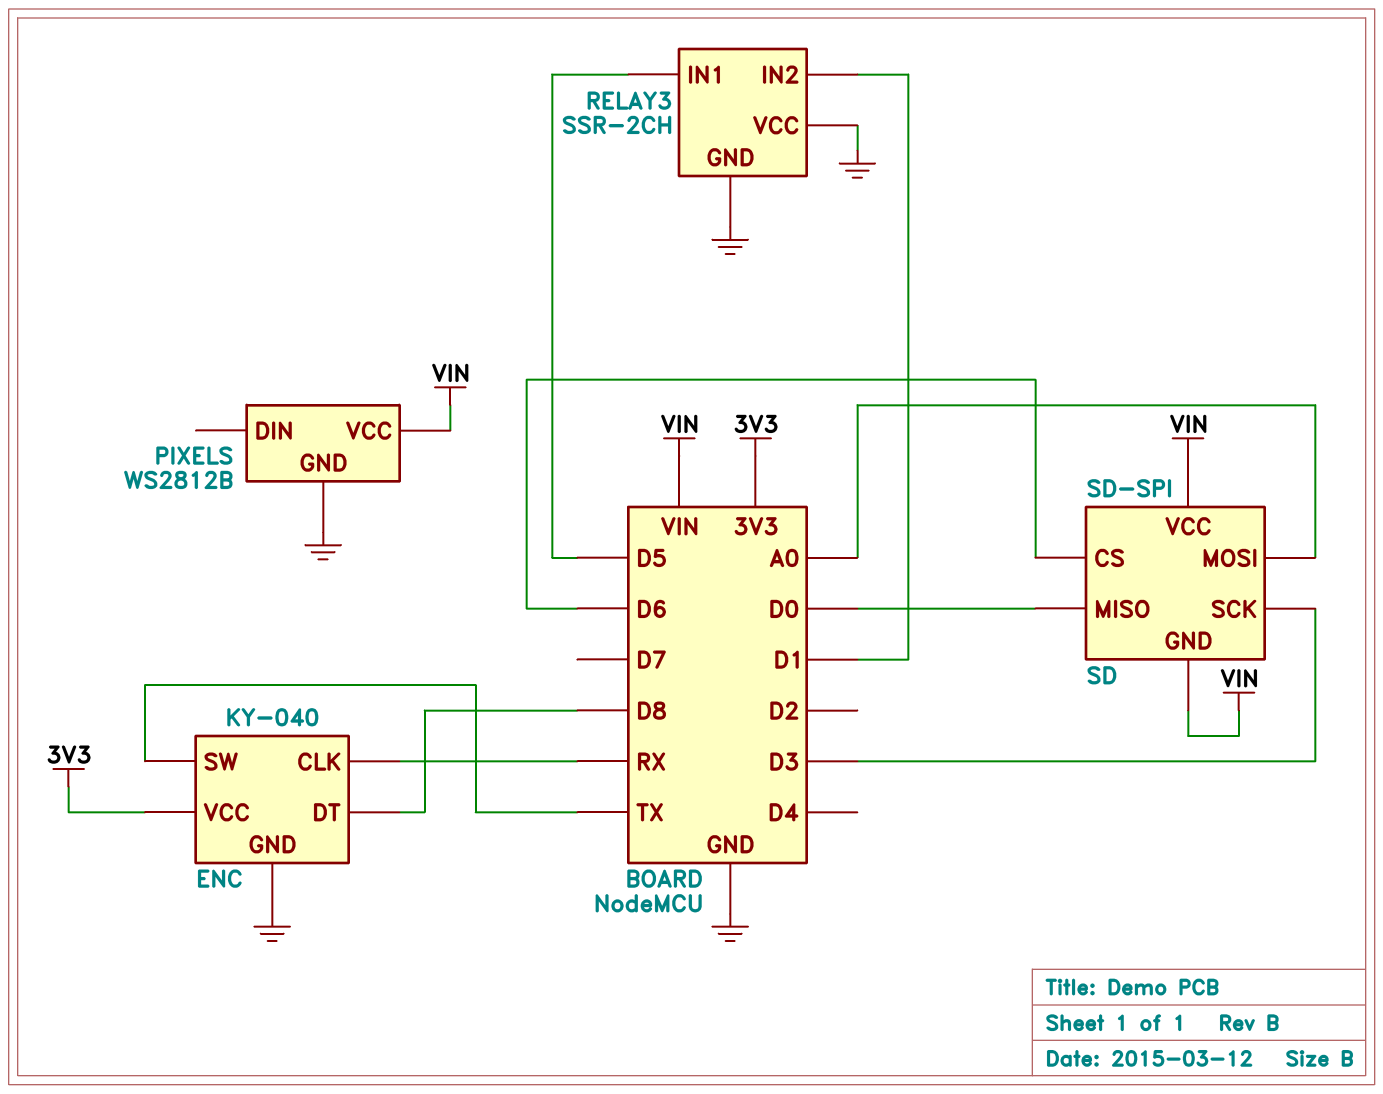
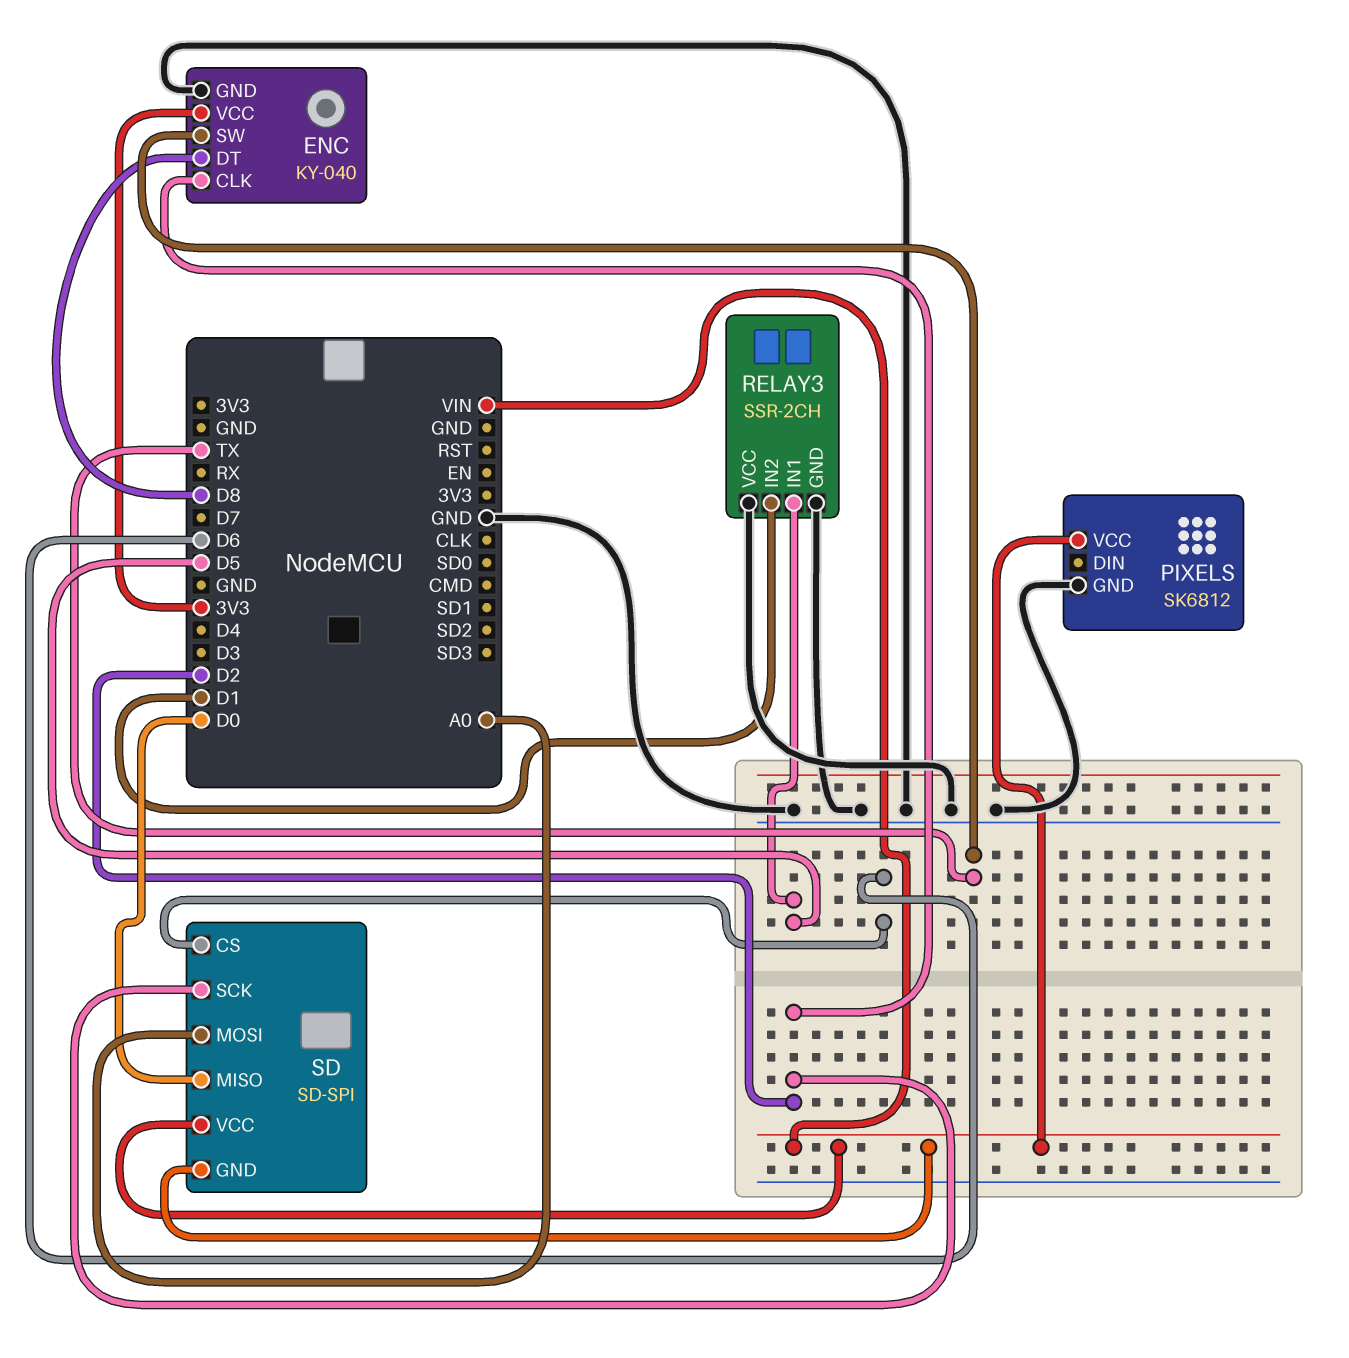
ENC pin CLK: RX -> D2
PIXELS: WS2812B -> SK6812
SD pin SCK: D3 -> D2

